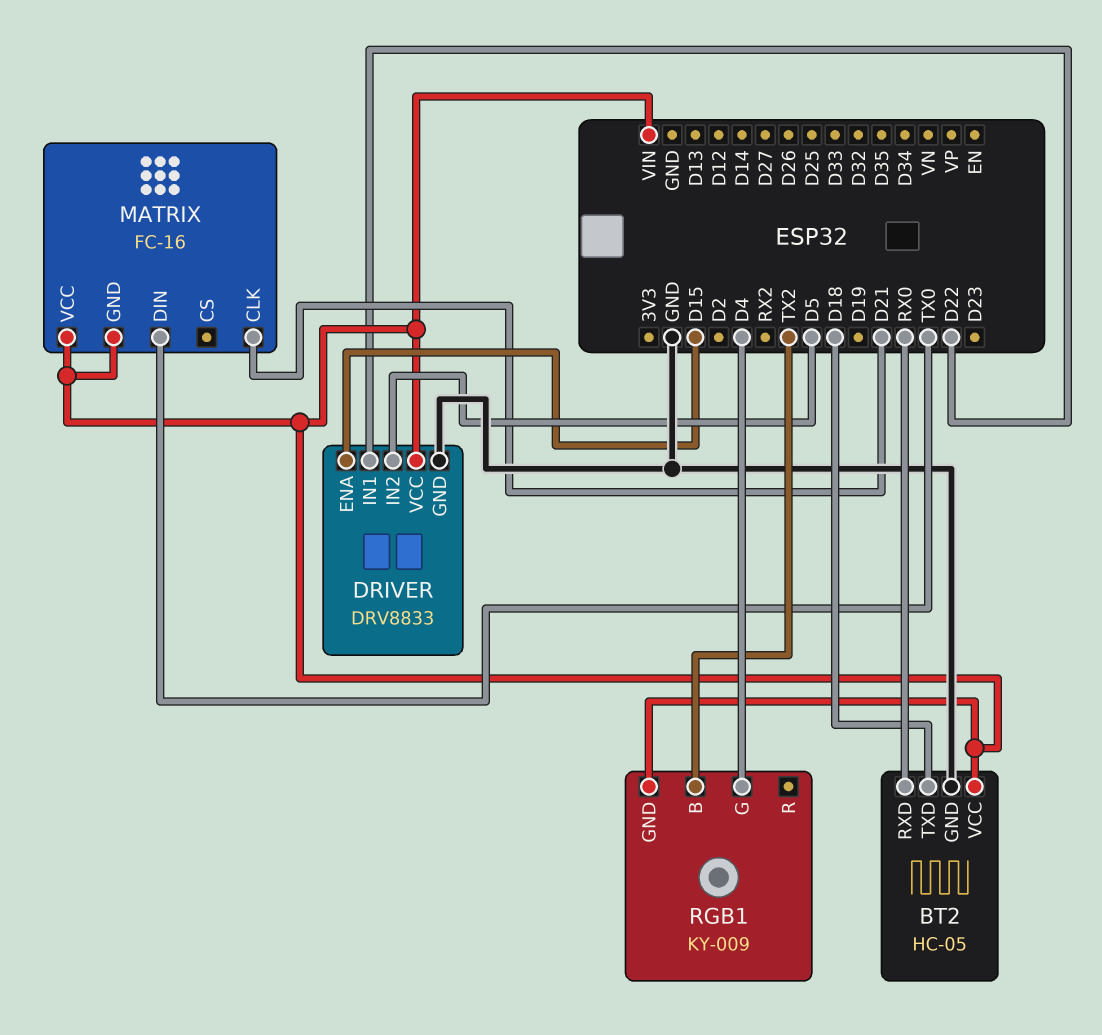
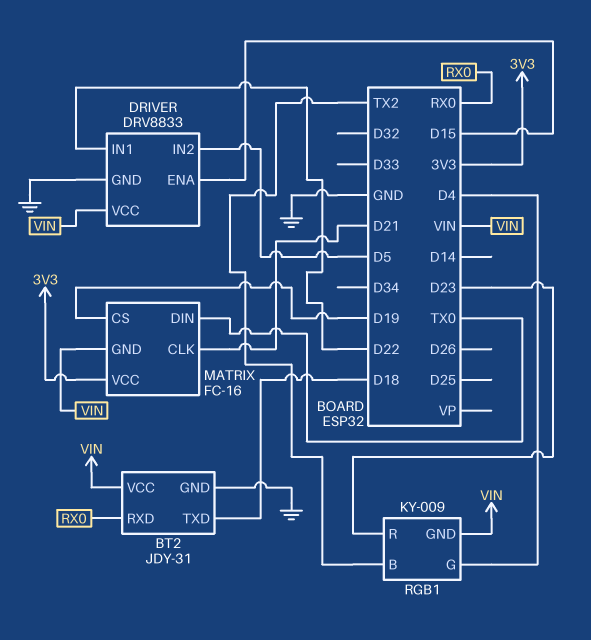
BT2: HC-05 -> JDY-31
MATRIX pin CS: none -> D19
MATRIX pin VCC: VIN -> 3V3
RGB1 pin R: none -> D23

